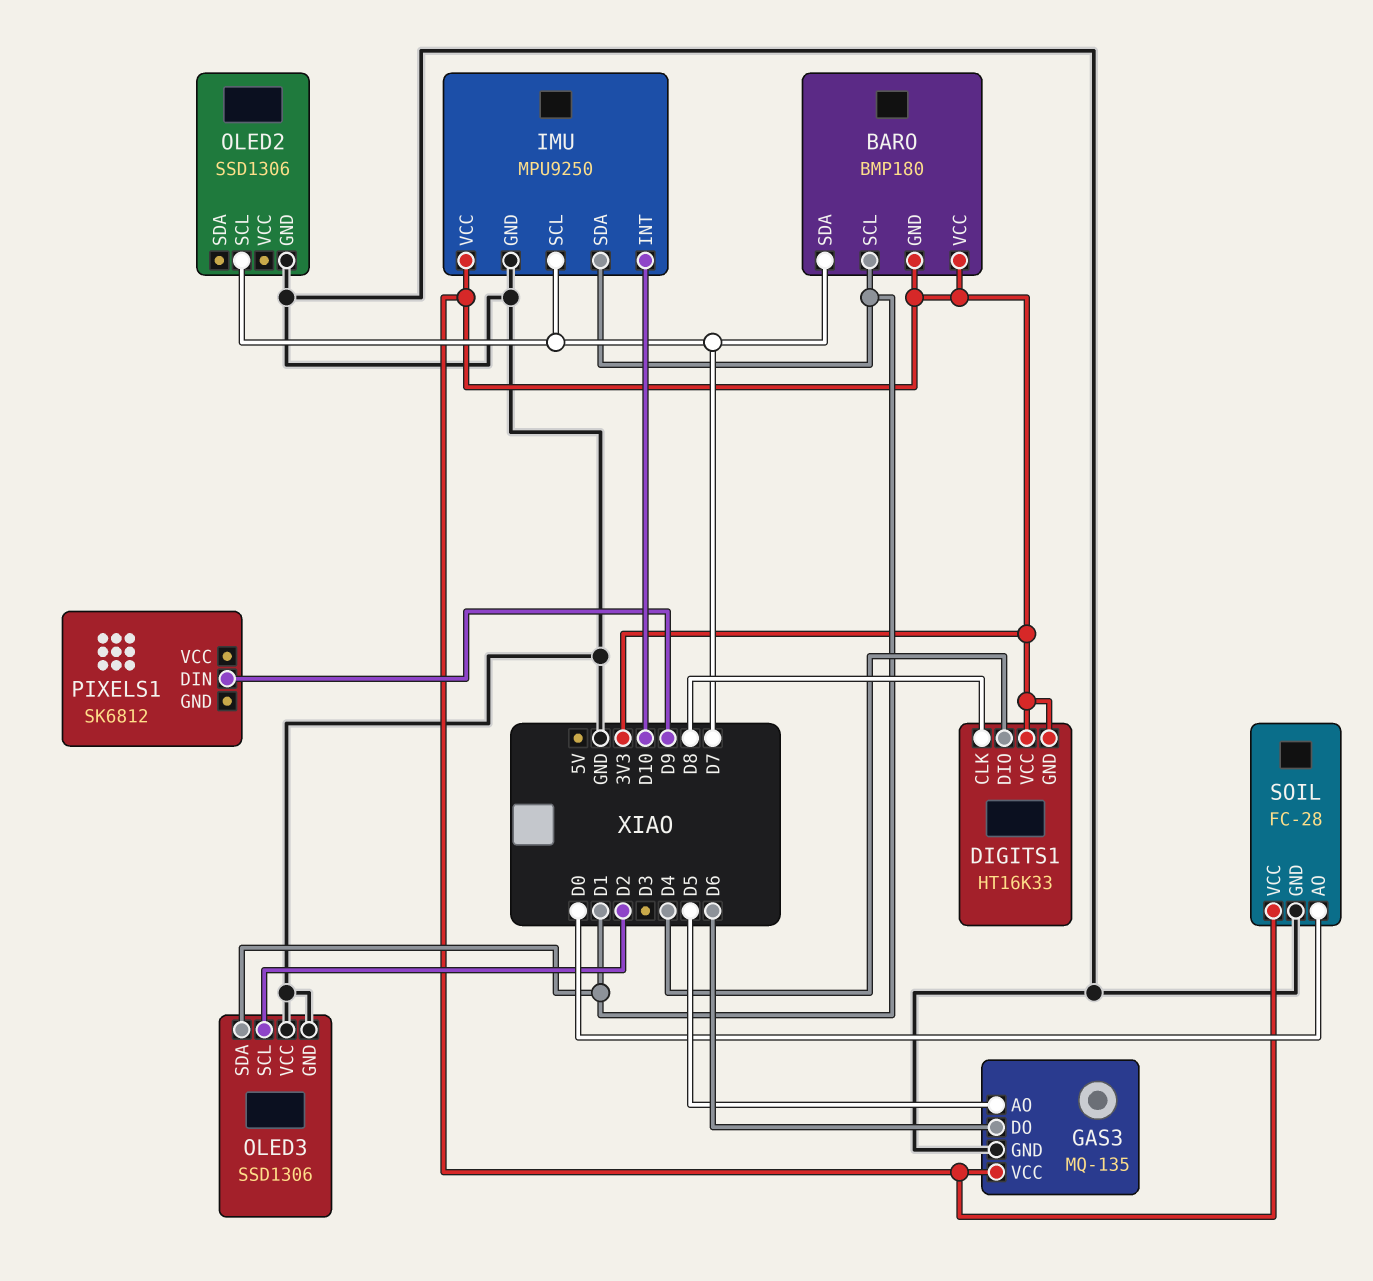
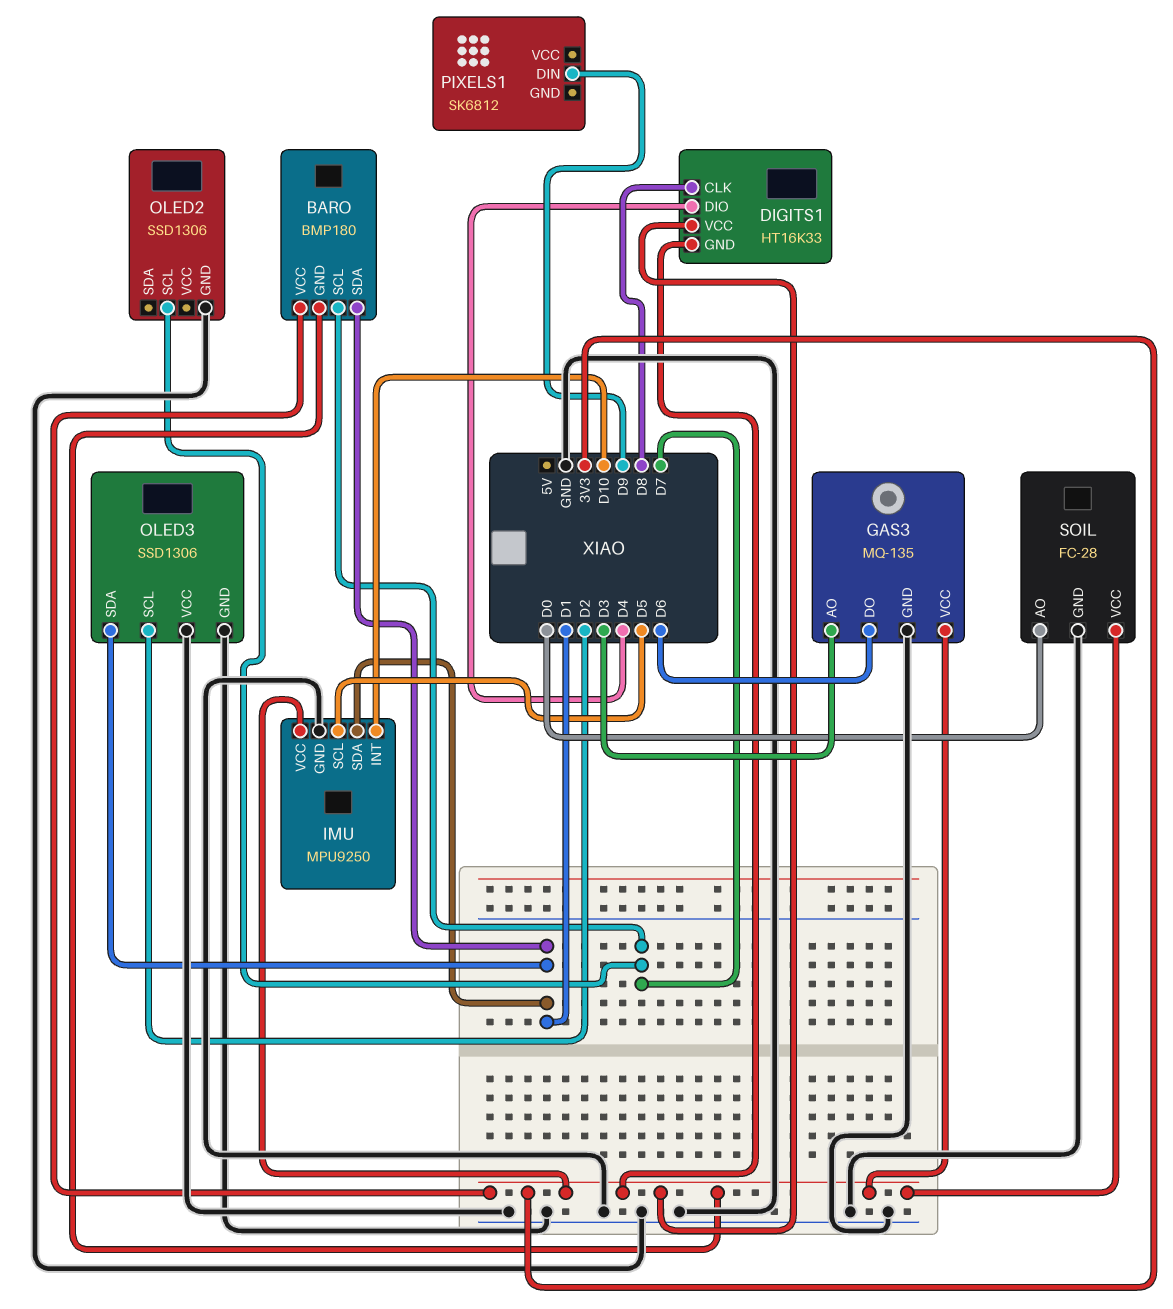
BARO pin SCL: D1 -> D7
BARO pin SDA: D7 -> D1
GAS3 pin AO: D5 -> D3
IMU pin SCL: D7 -> D5

